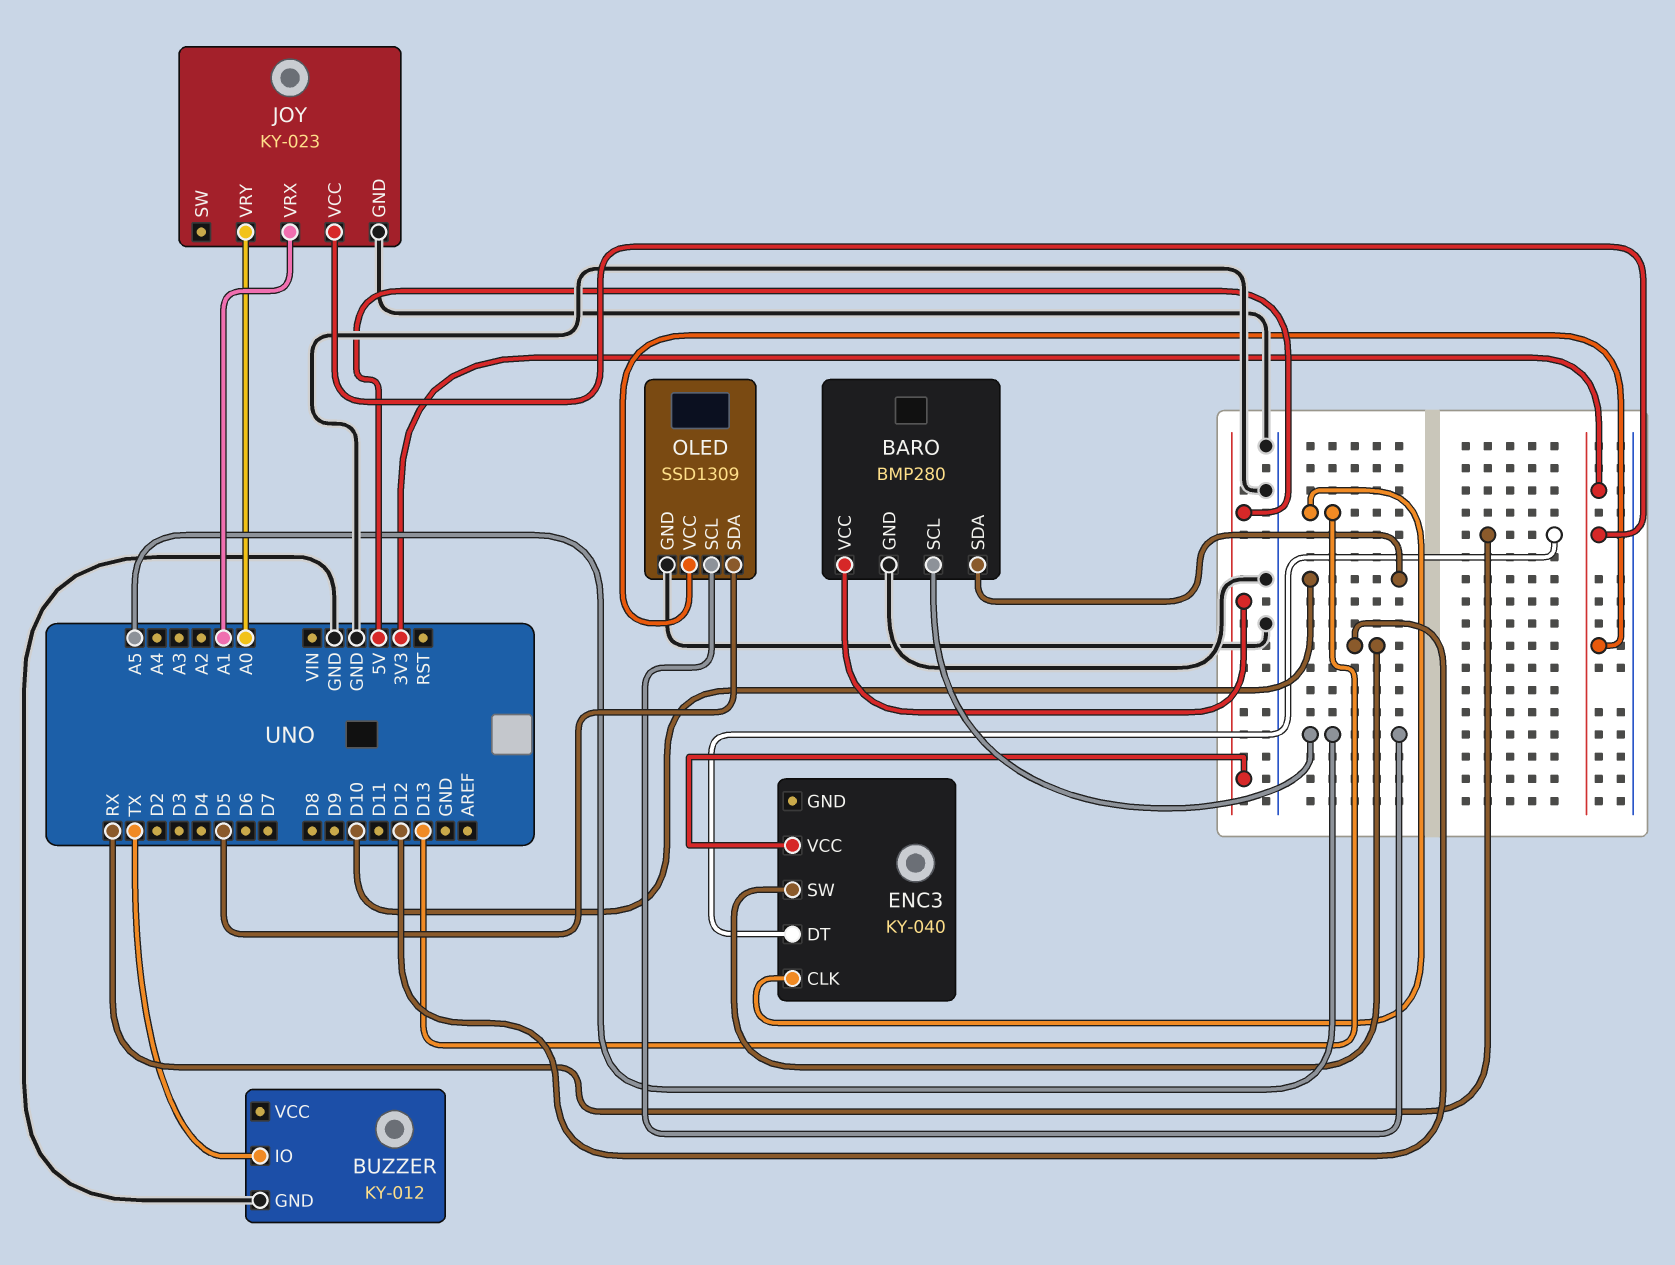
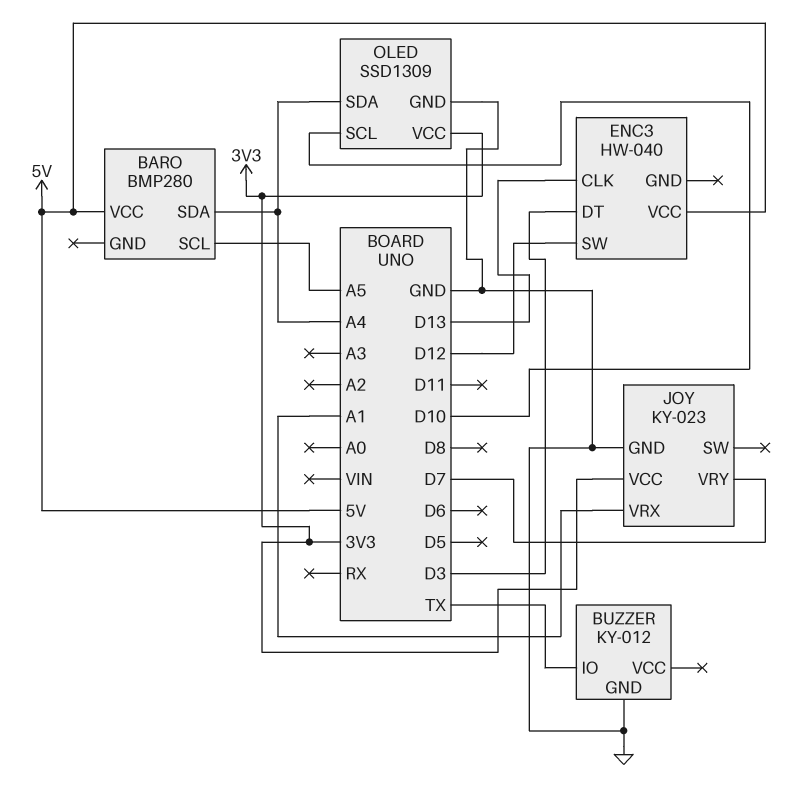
BARO pin GND: GND -> none
BARO pin SDA: D10 -> A4
ENC3: KY-040 -> HW-040
ENC3 pin DT: RX -> D3
JOY pin VRY: A0 -> D7
OLED pin SCL: A5 -> D10
OLED pin SDA: D5 -> A4

